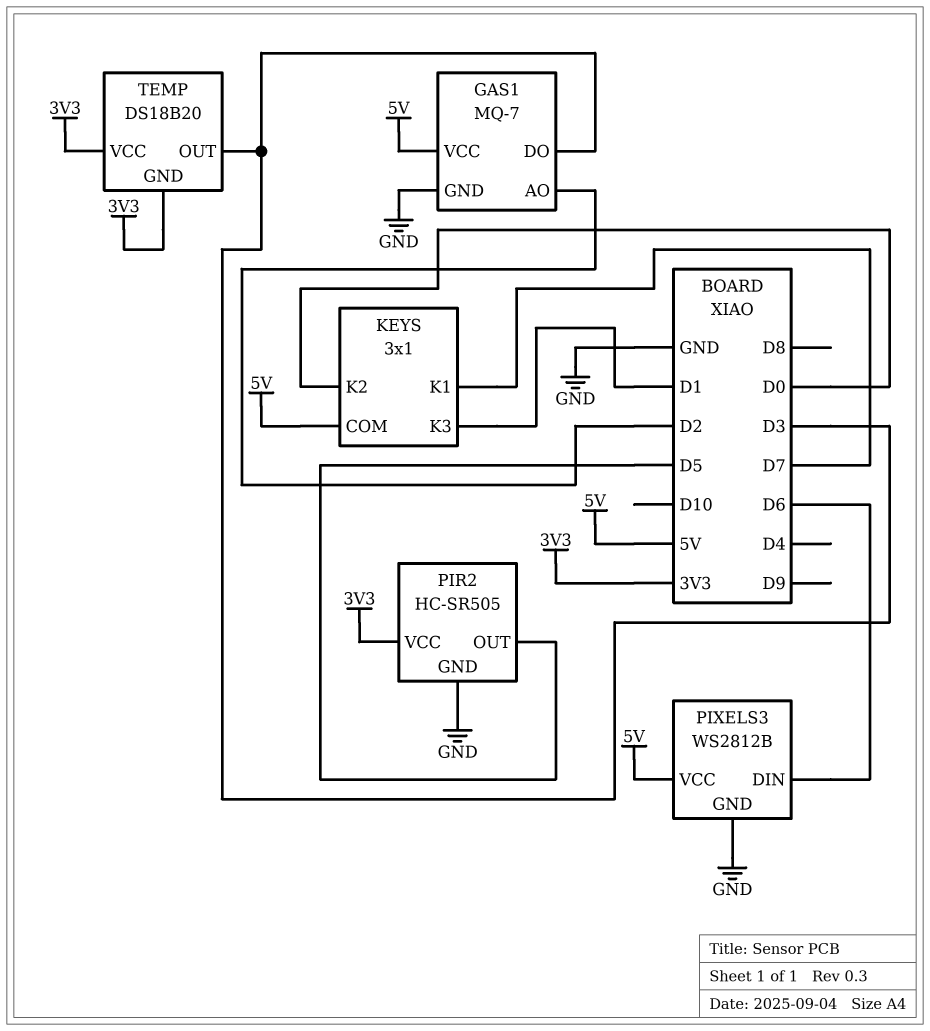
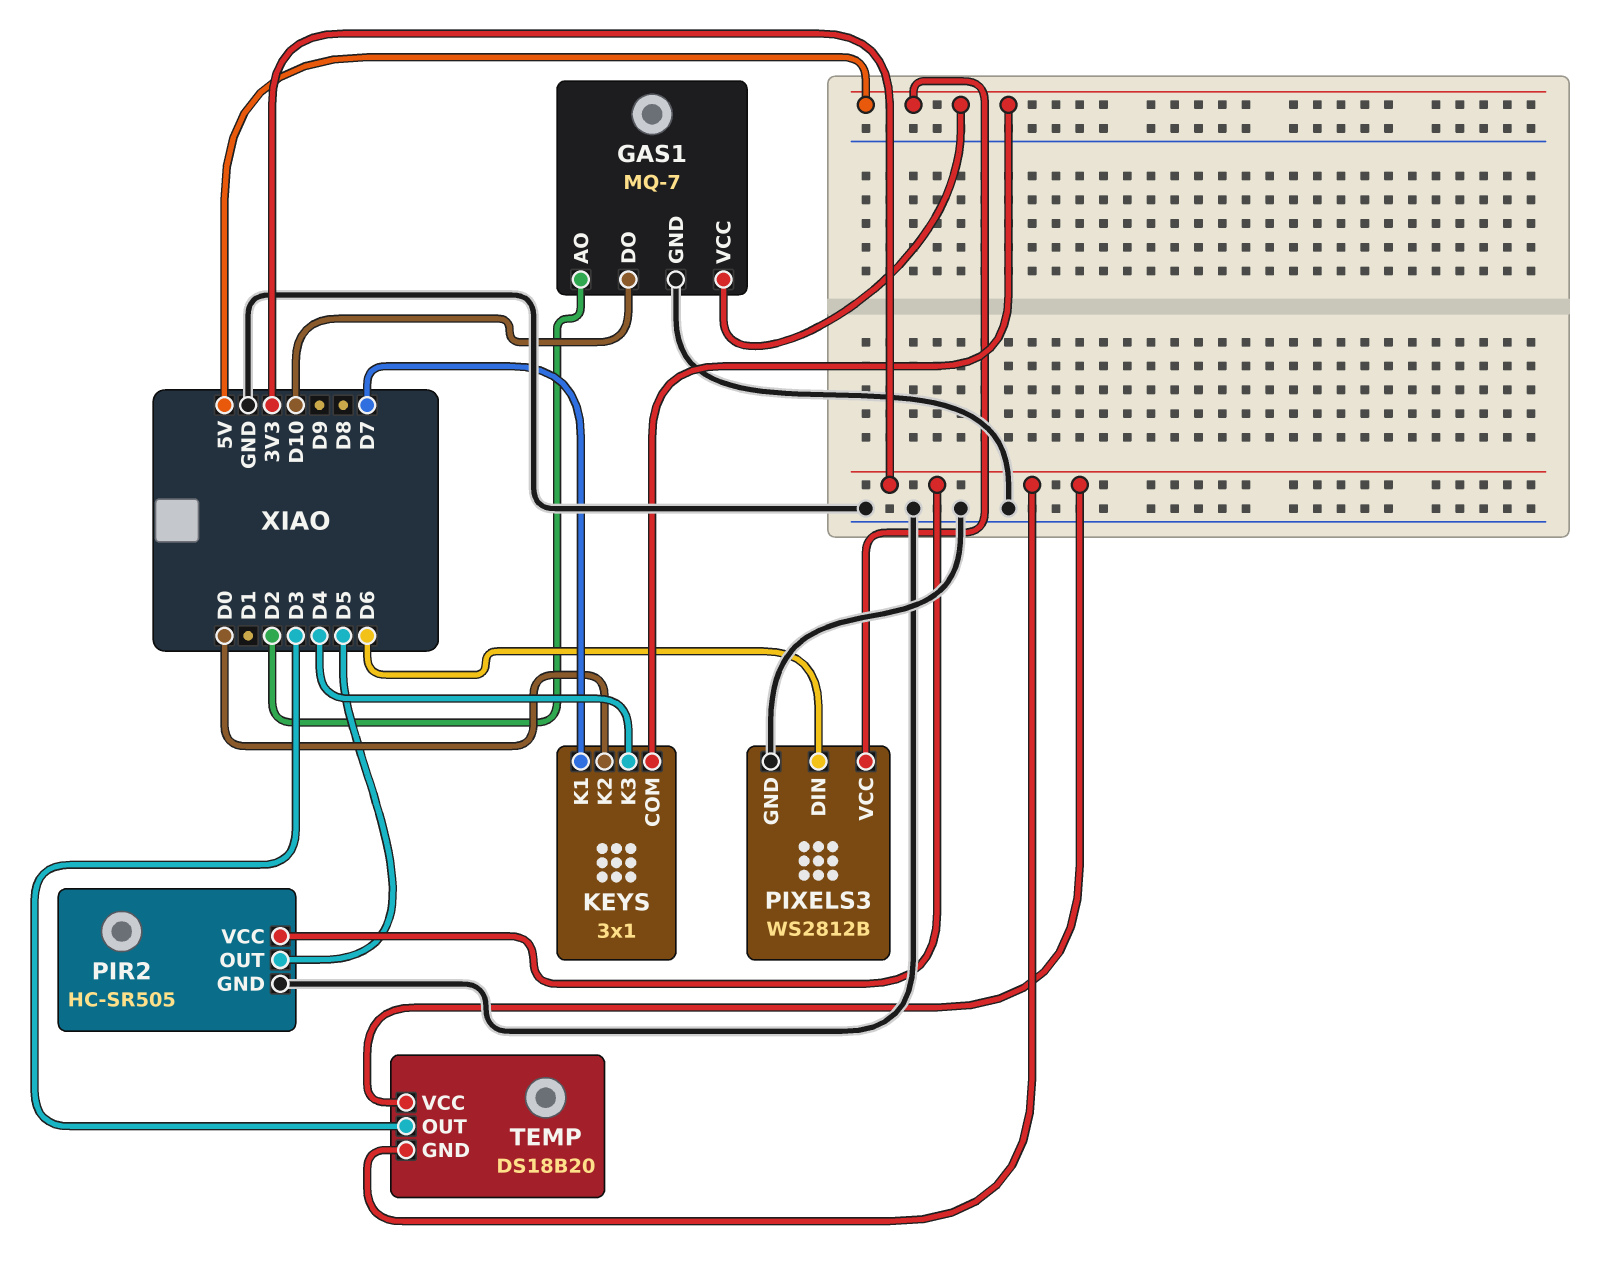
GAS1 pin DO: D3 -> D10
KEYS pin K3: D1 -> D4

